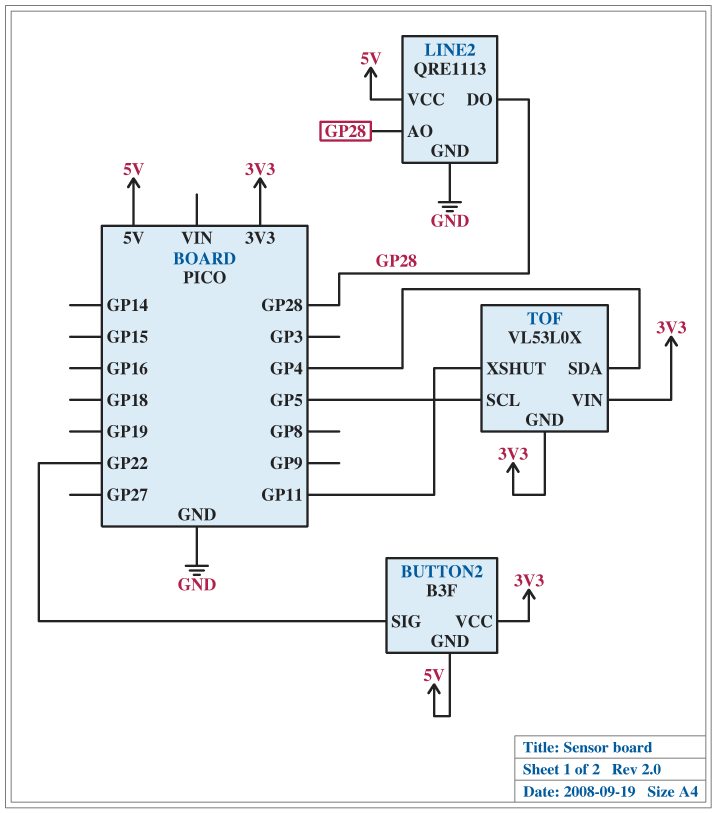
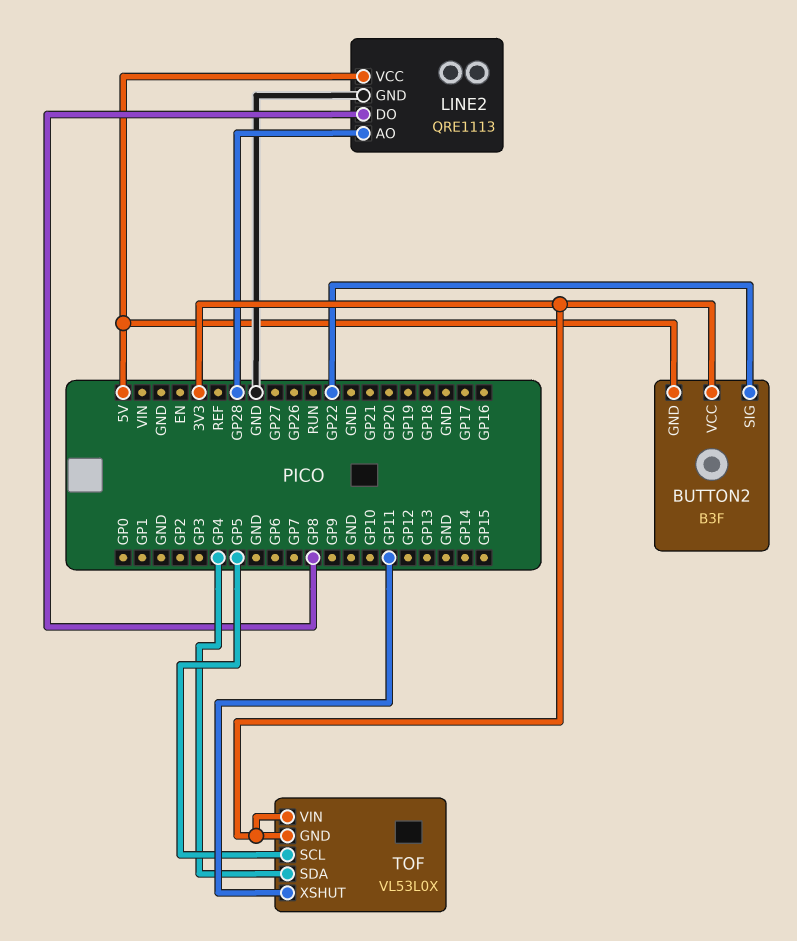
LINE2 pin DO: GP28 -> GP8

